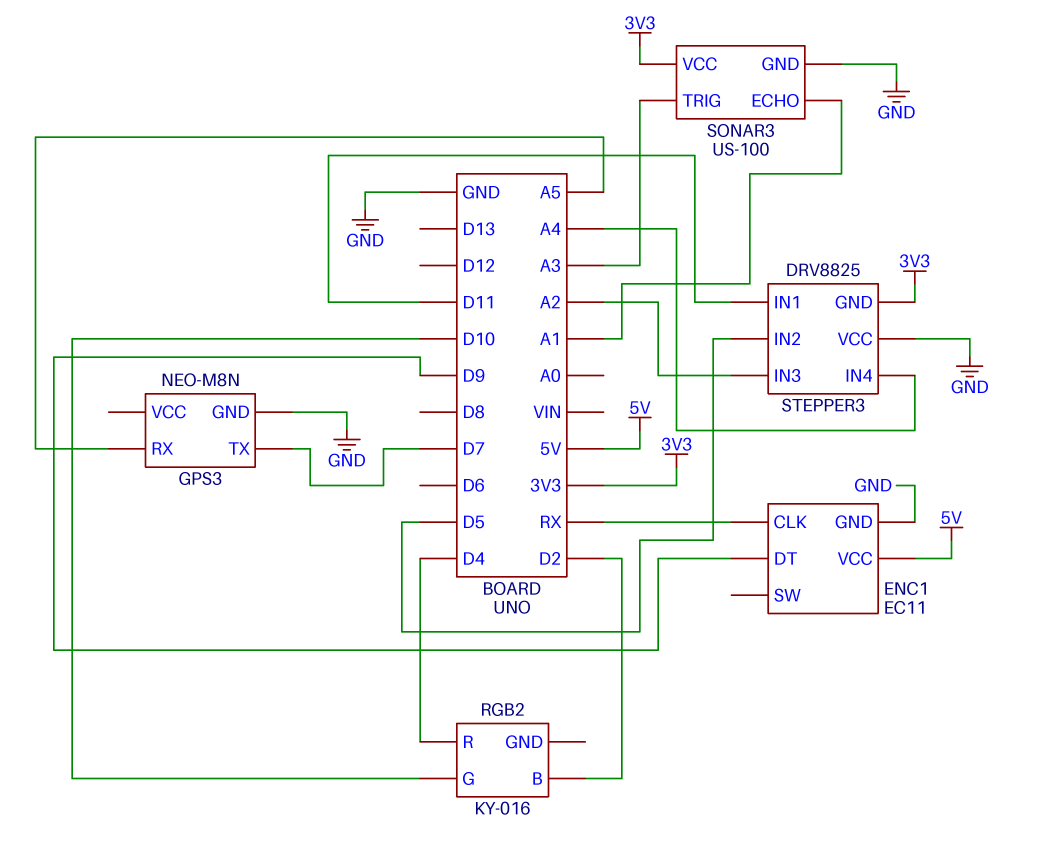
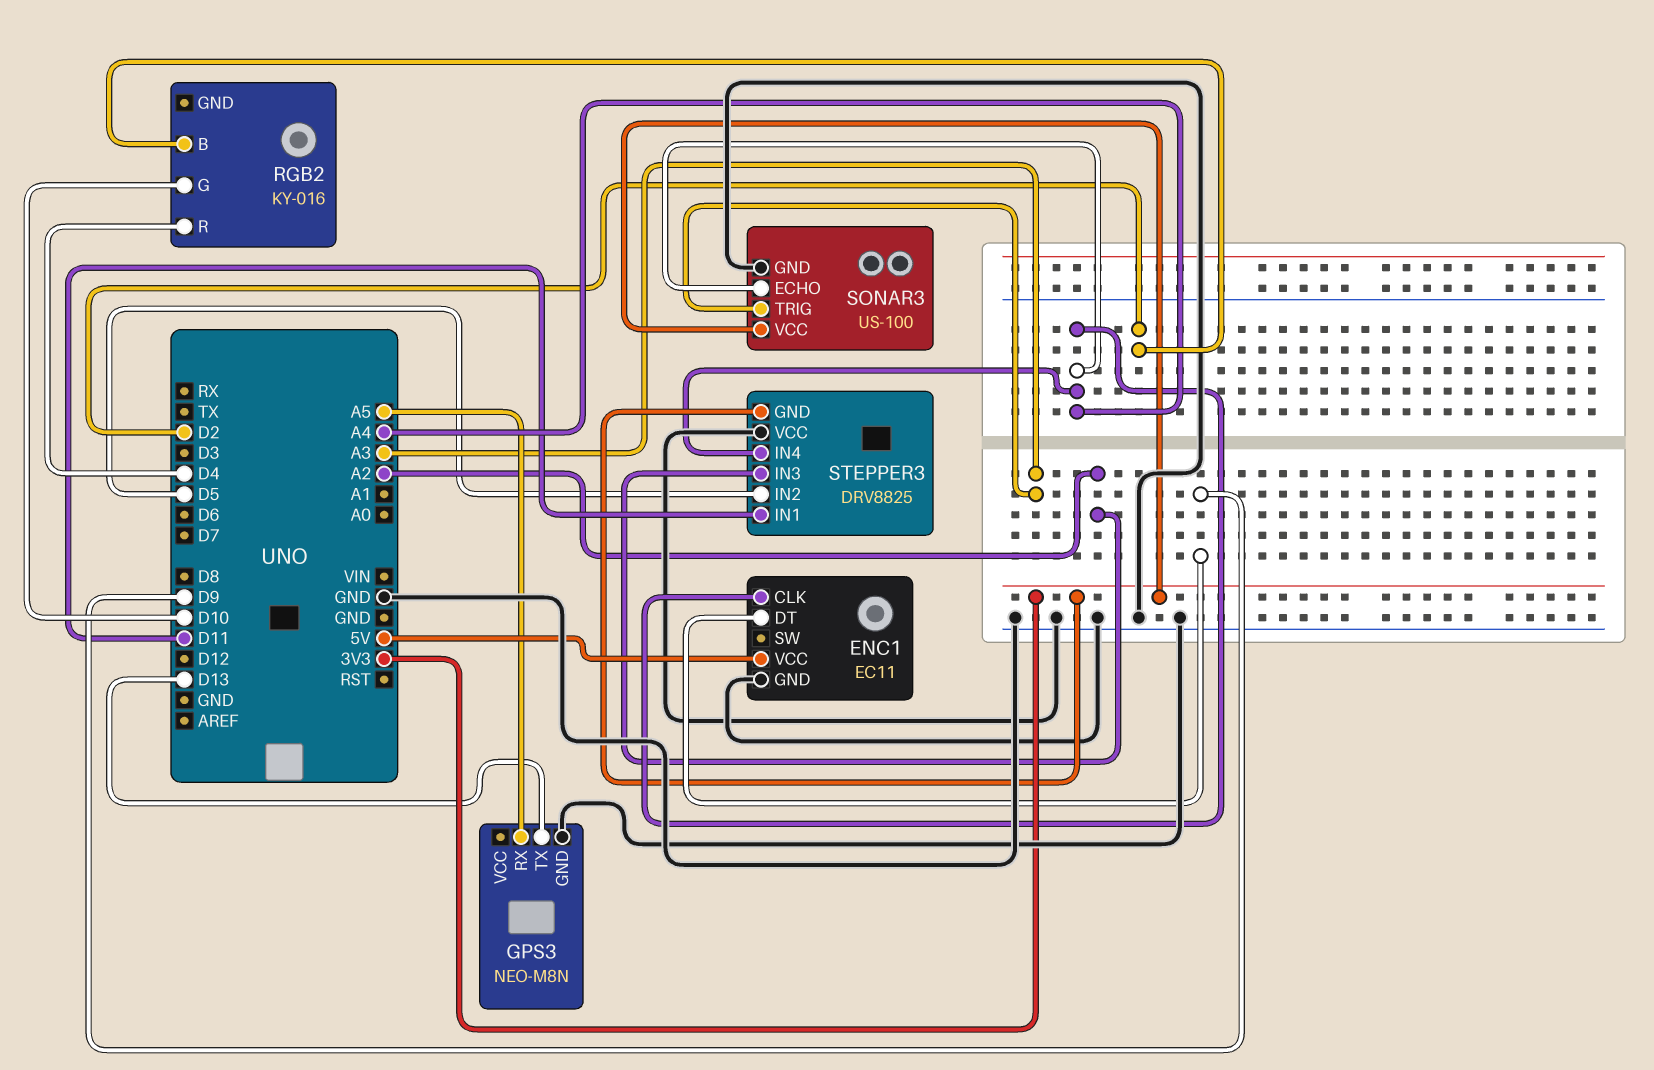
ENC1 pin CLK: RX -> A4
GPS3 pin TX: D7 -> D13
SONAR3 pin ECHO: A1 -> A4

